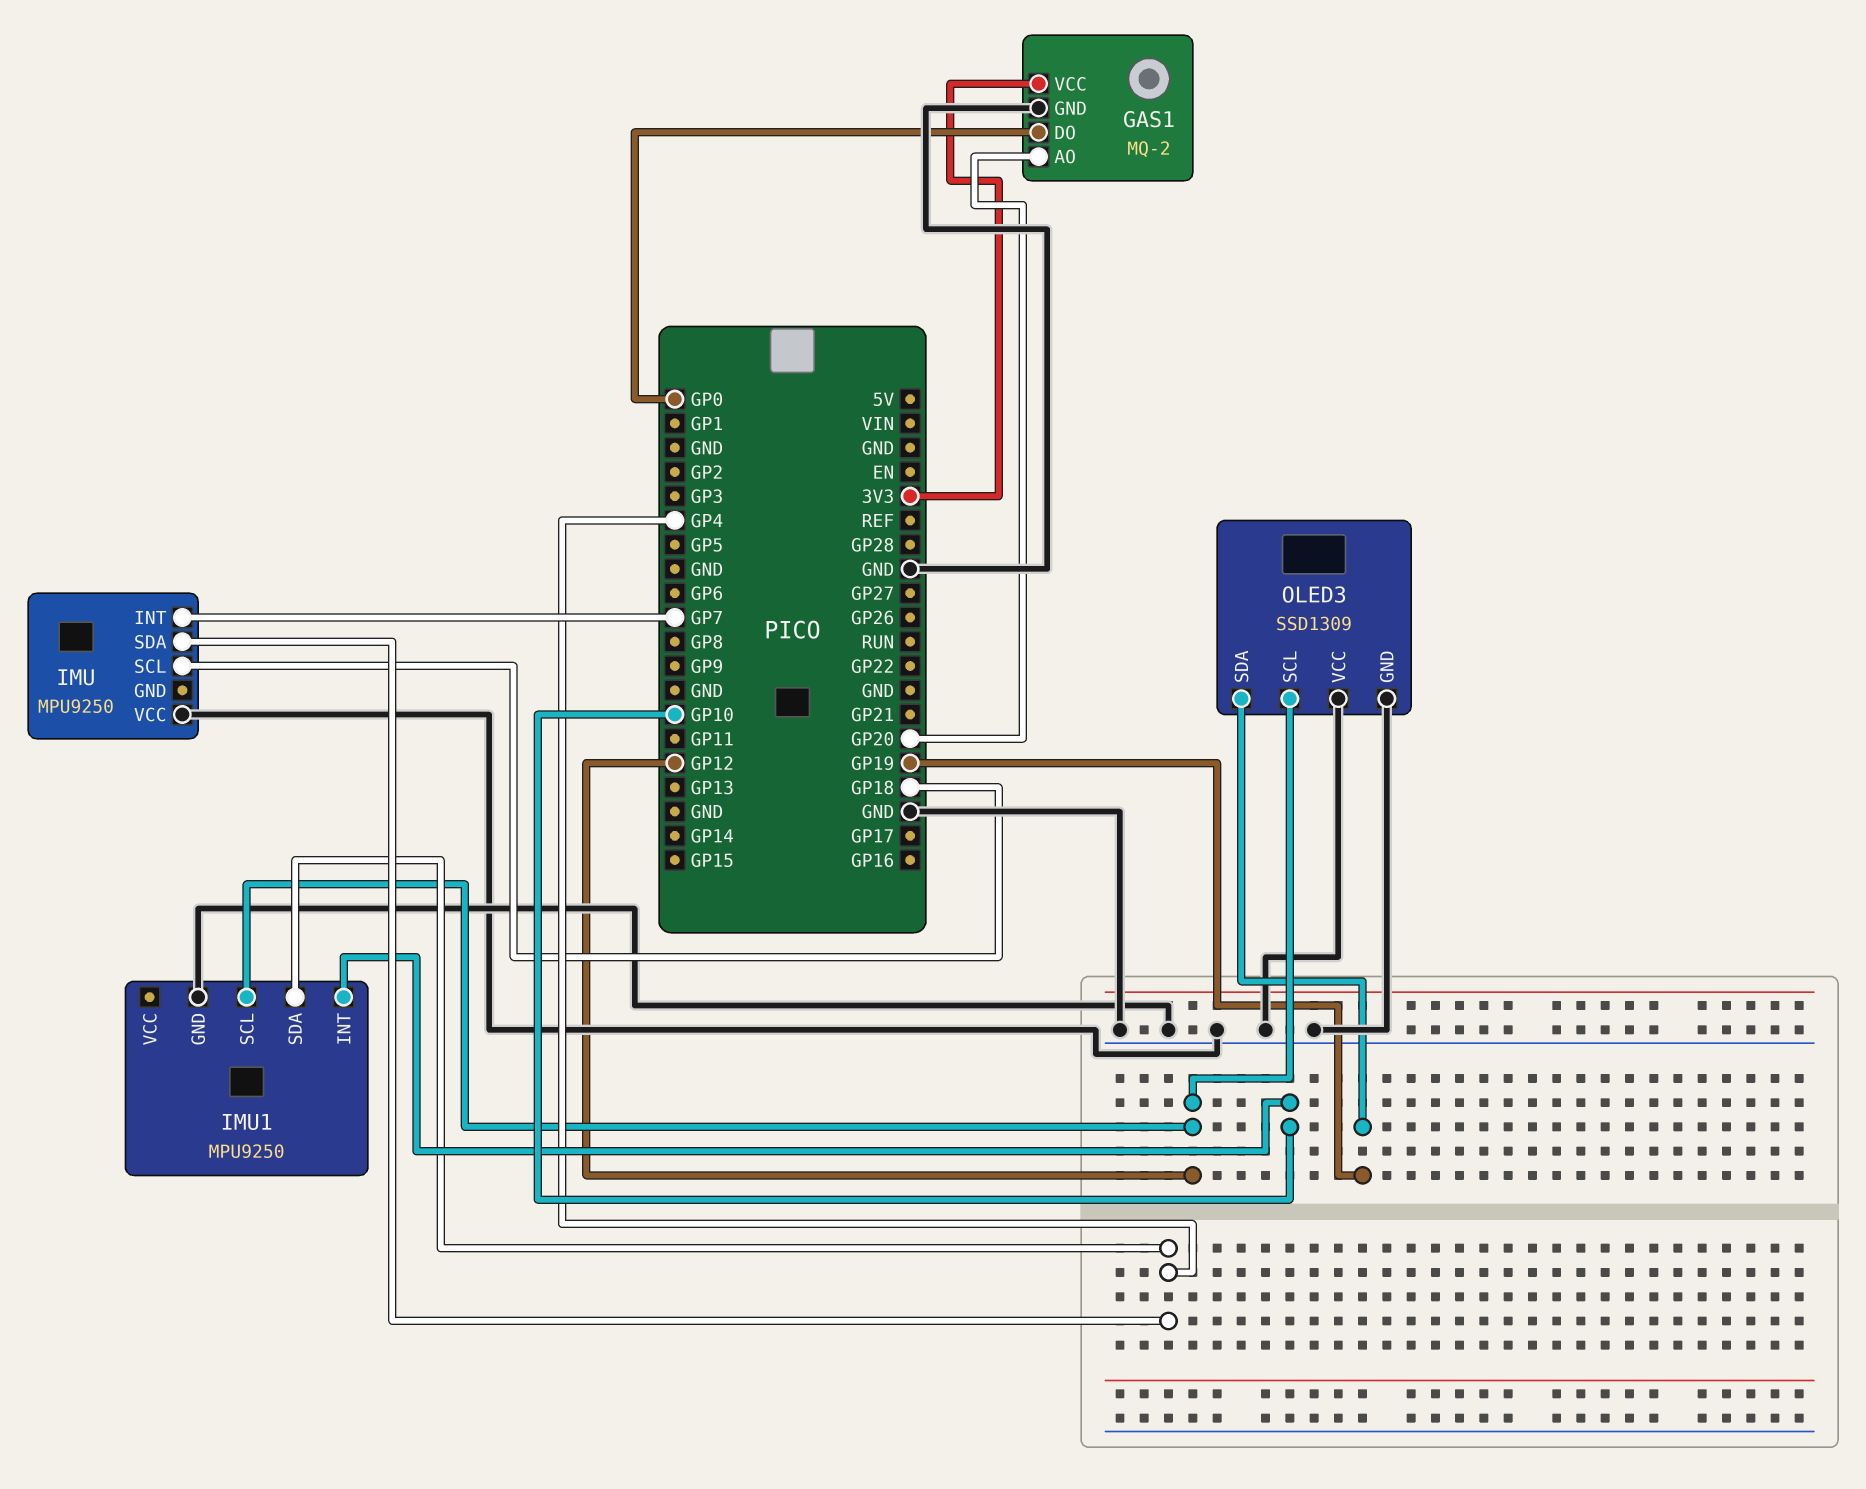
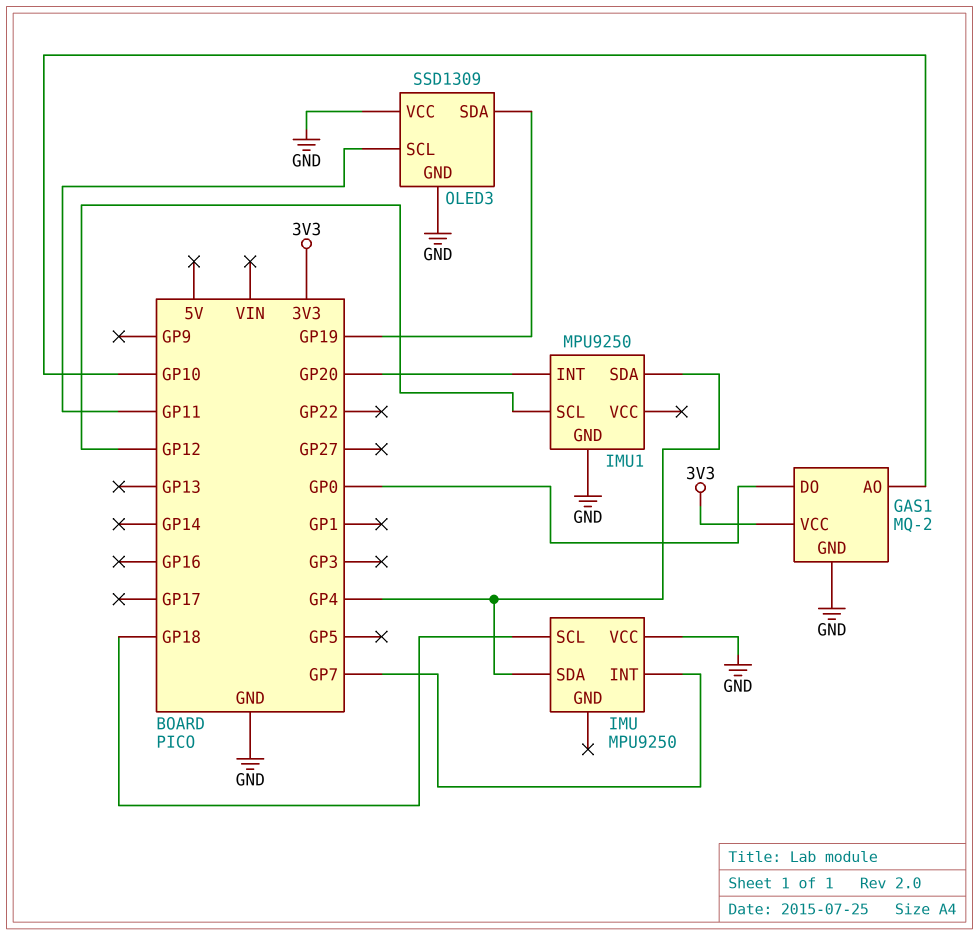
GAS1 pin AO: GP20 -> GP10
IMU1 pin INT: GP10 -> GP20
OLED3 pin SCL: GP12 -> GP11

